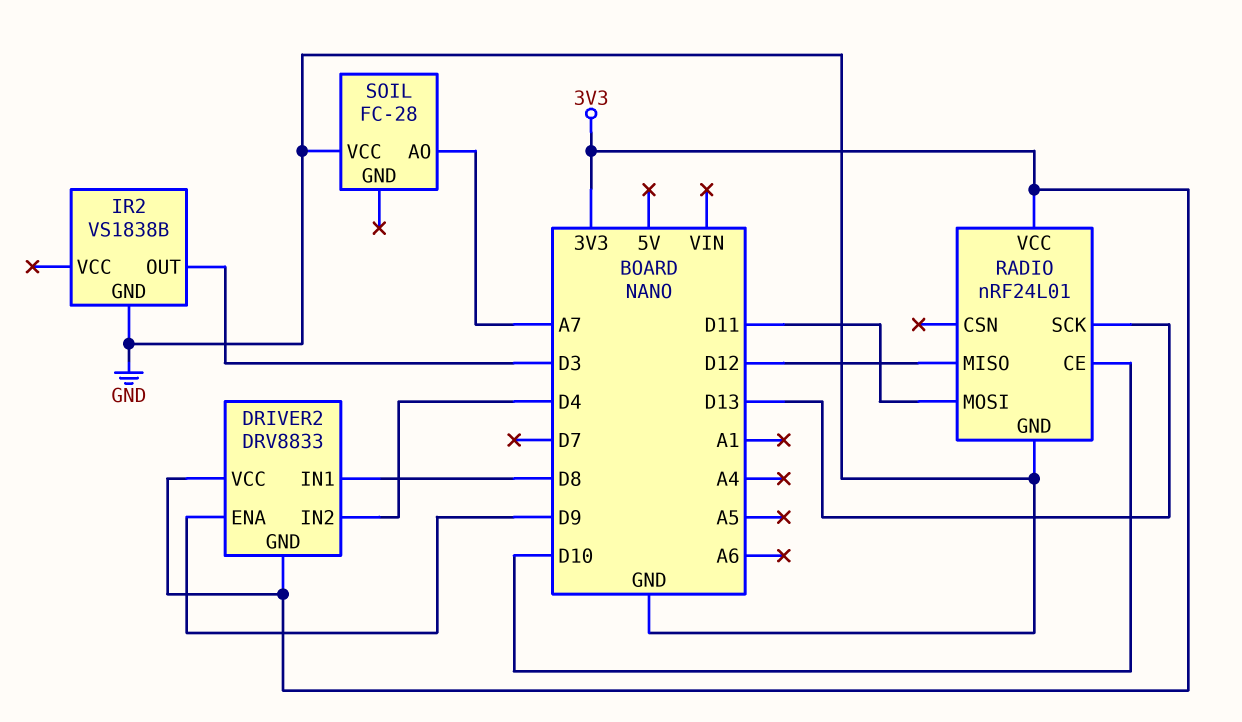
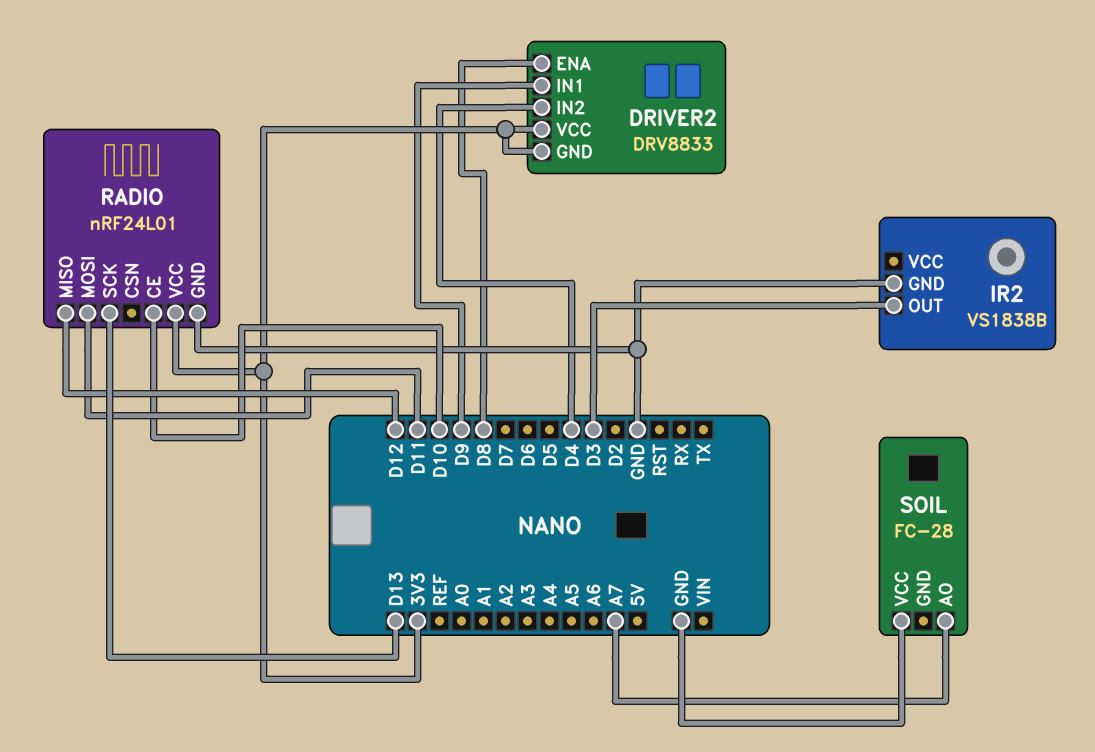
DRIVER2 pin ENA: D9 -> D8
DRIVER2 pin IN1: D8 -> D9

